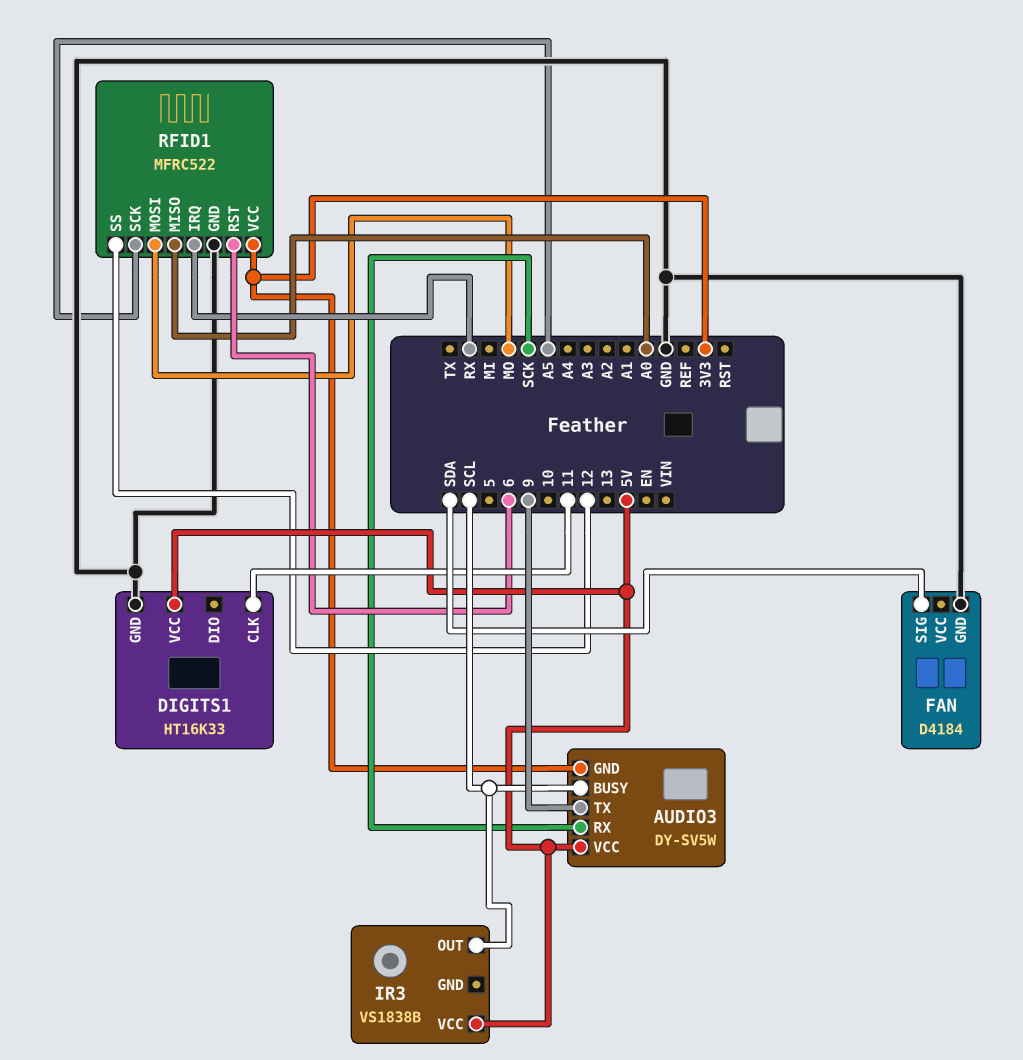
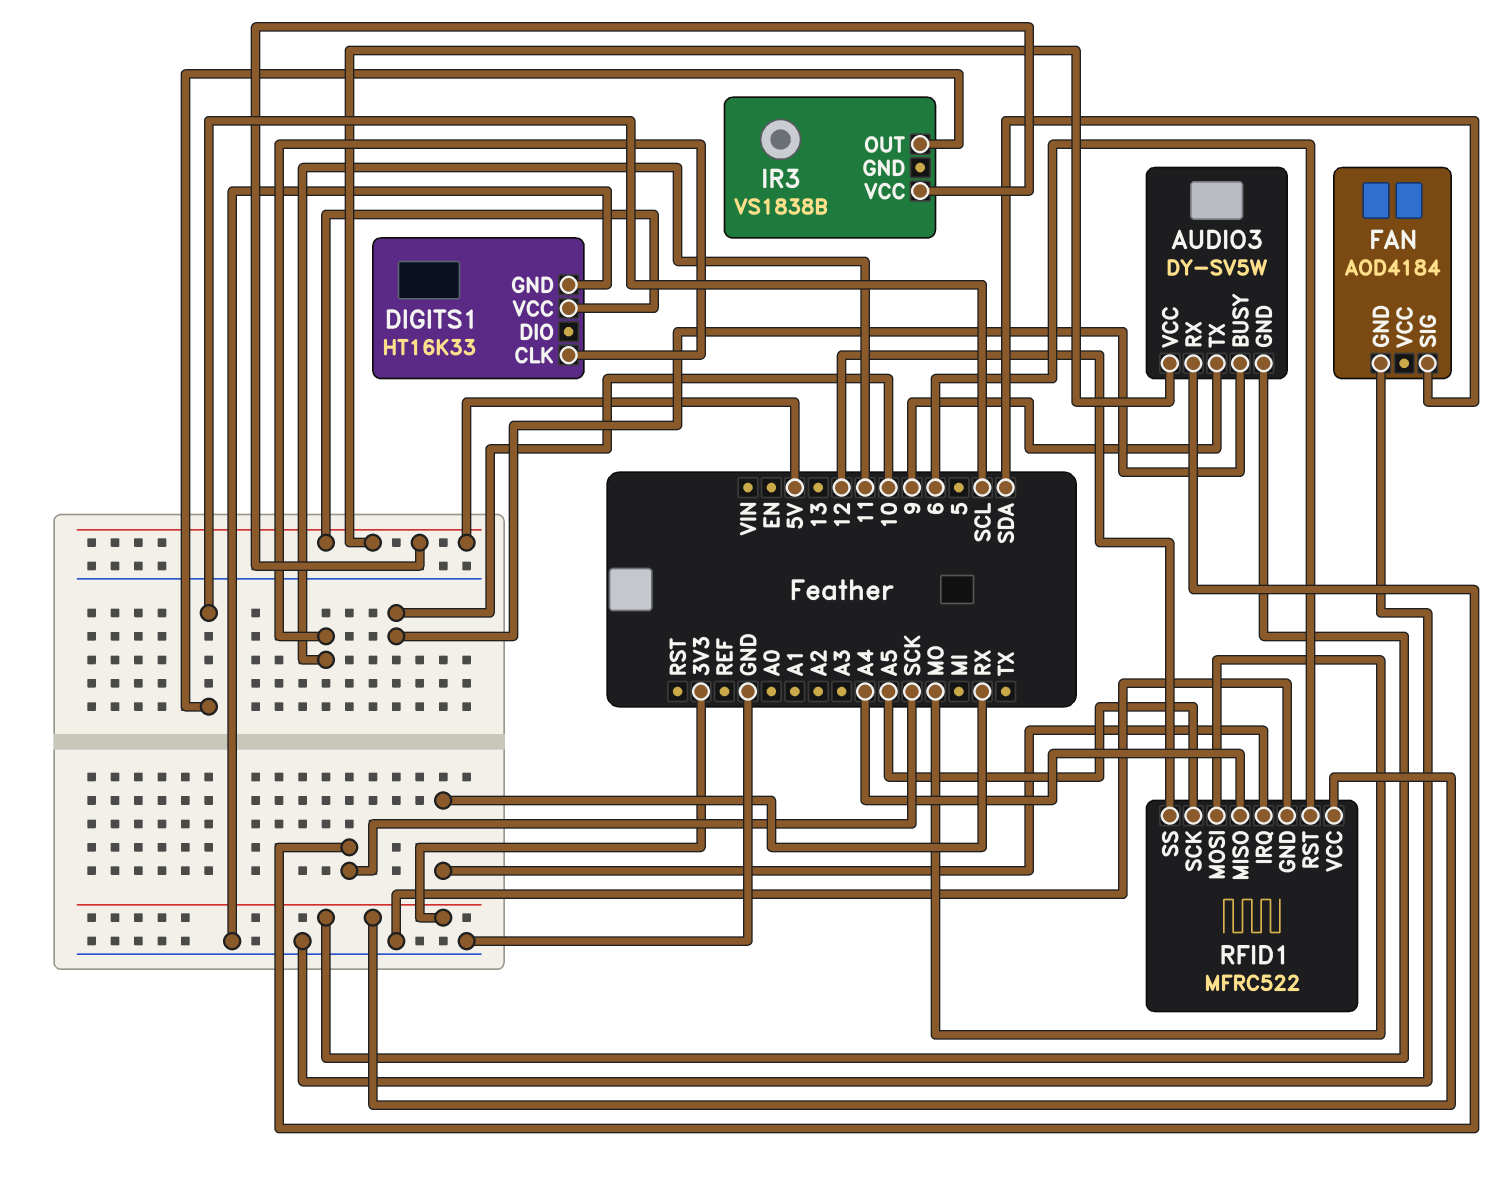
AUDIO3 pin BUSY: SCL -> 10
FAN: D4184 -> AOD4184
RFID1 pin MISO: A0 -> A4

